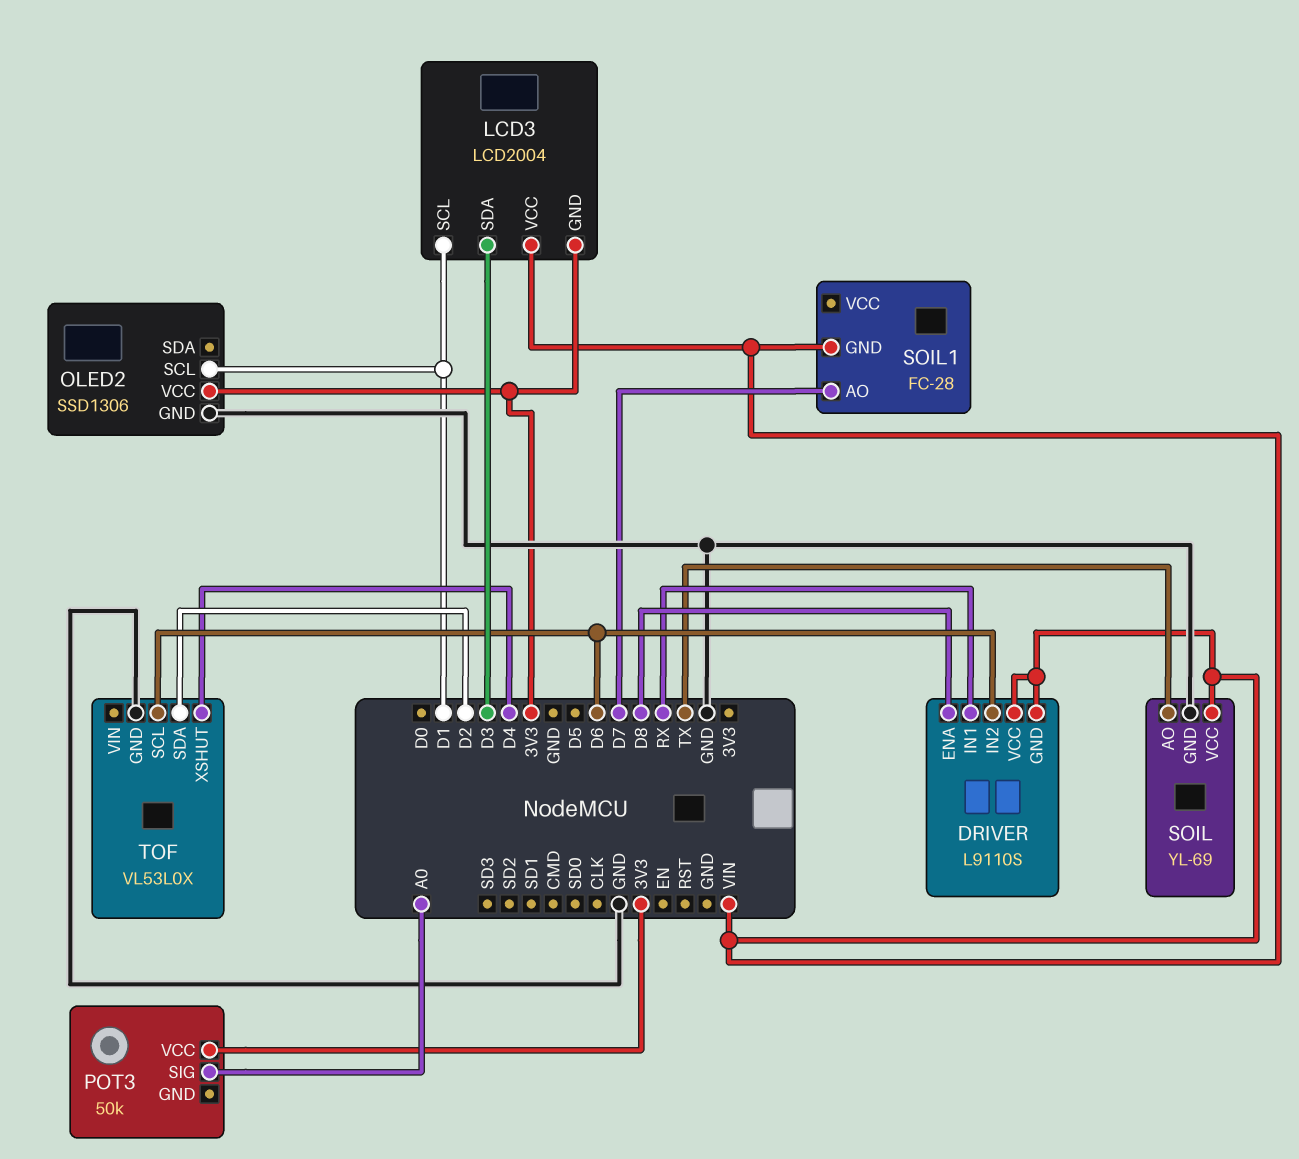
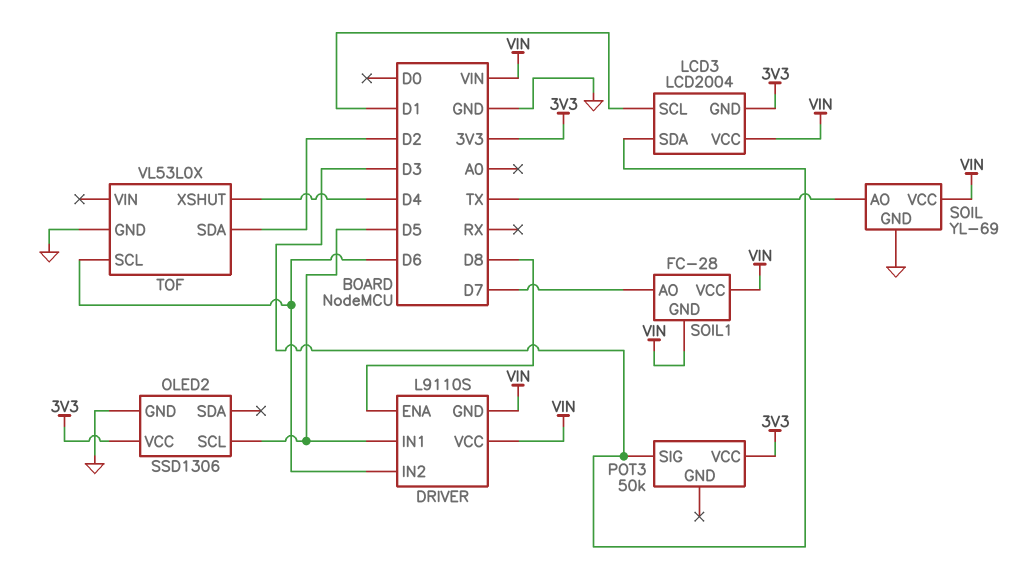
DRIVER pin IN1: RX -> D5
OLED2 pin SCL: D1 -> D5
POT3 pin SIG: A0 -> D3
SOIL1 pin VCC: none -> VIN

